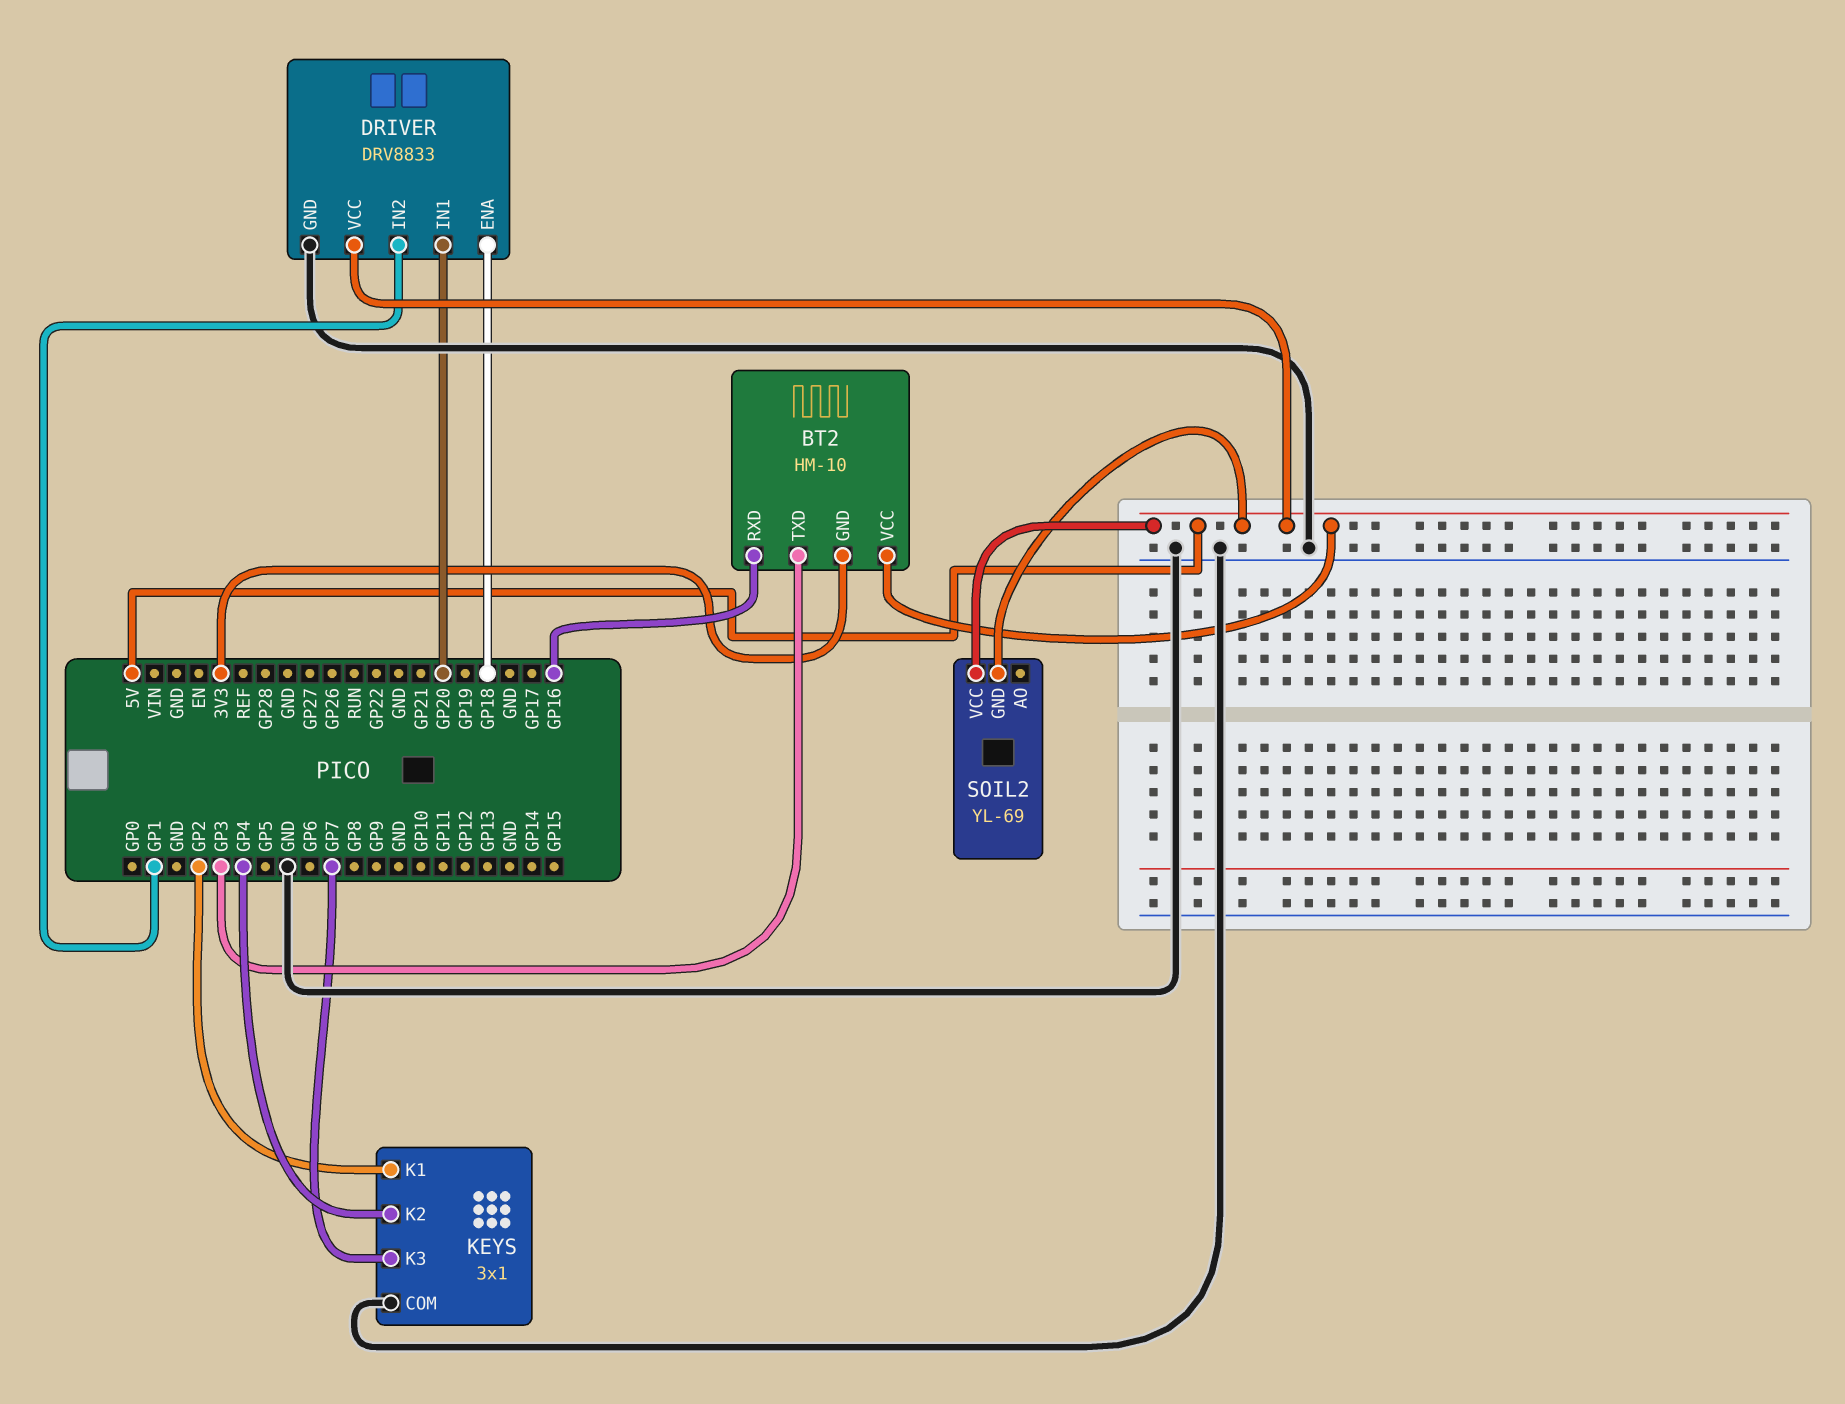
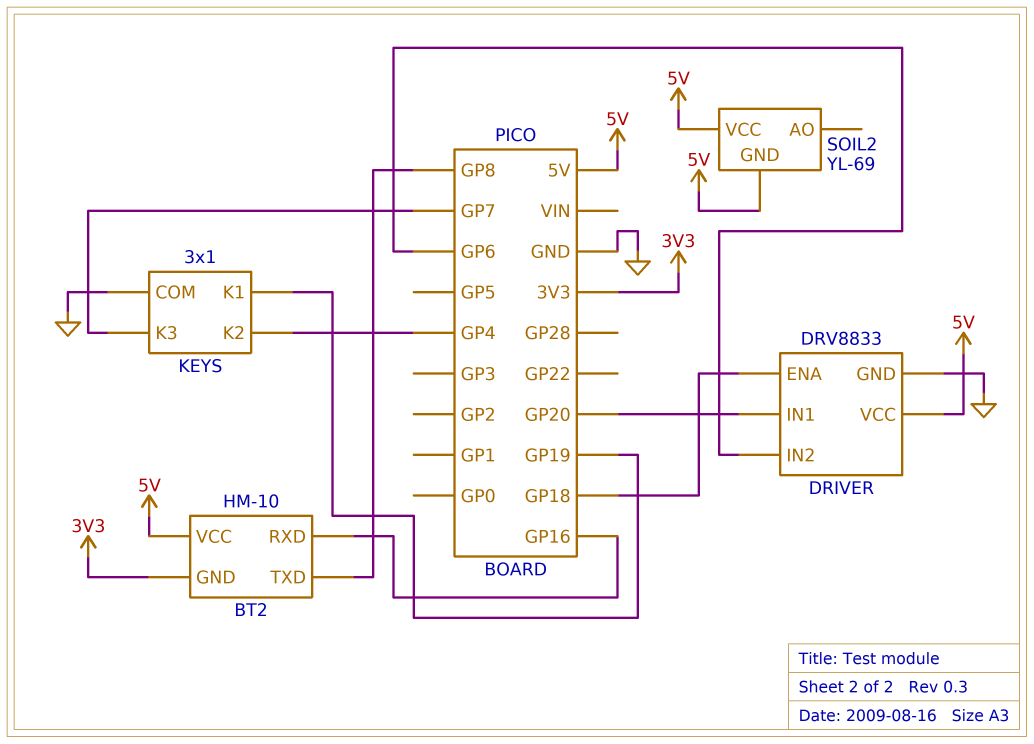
BT2 pin TXD: GP3 -> GP8
DRIVER pin IN2: GP1 -> GP6
KEYS pin K1: GP2 -> GP19

